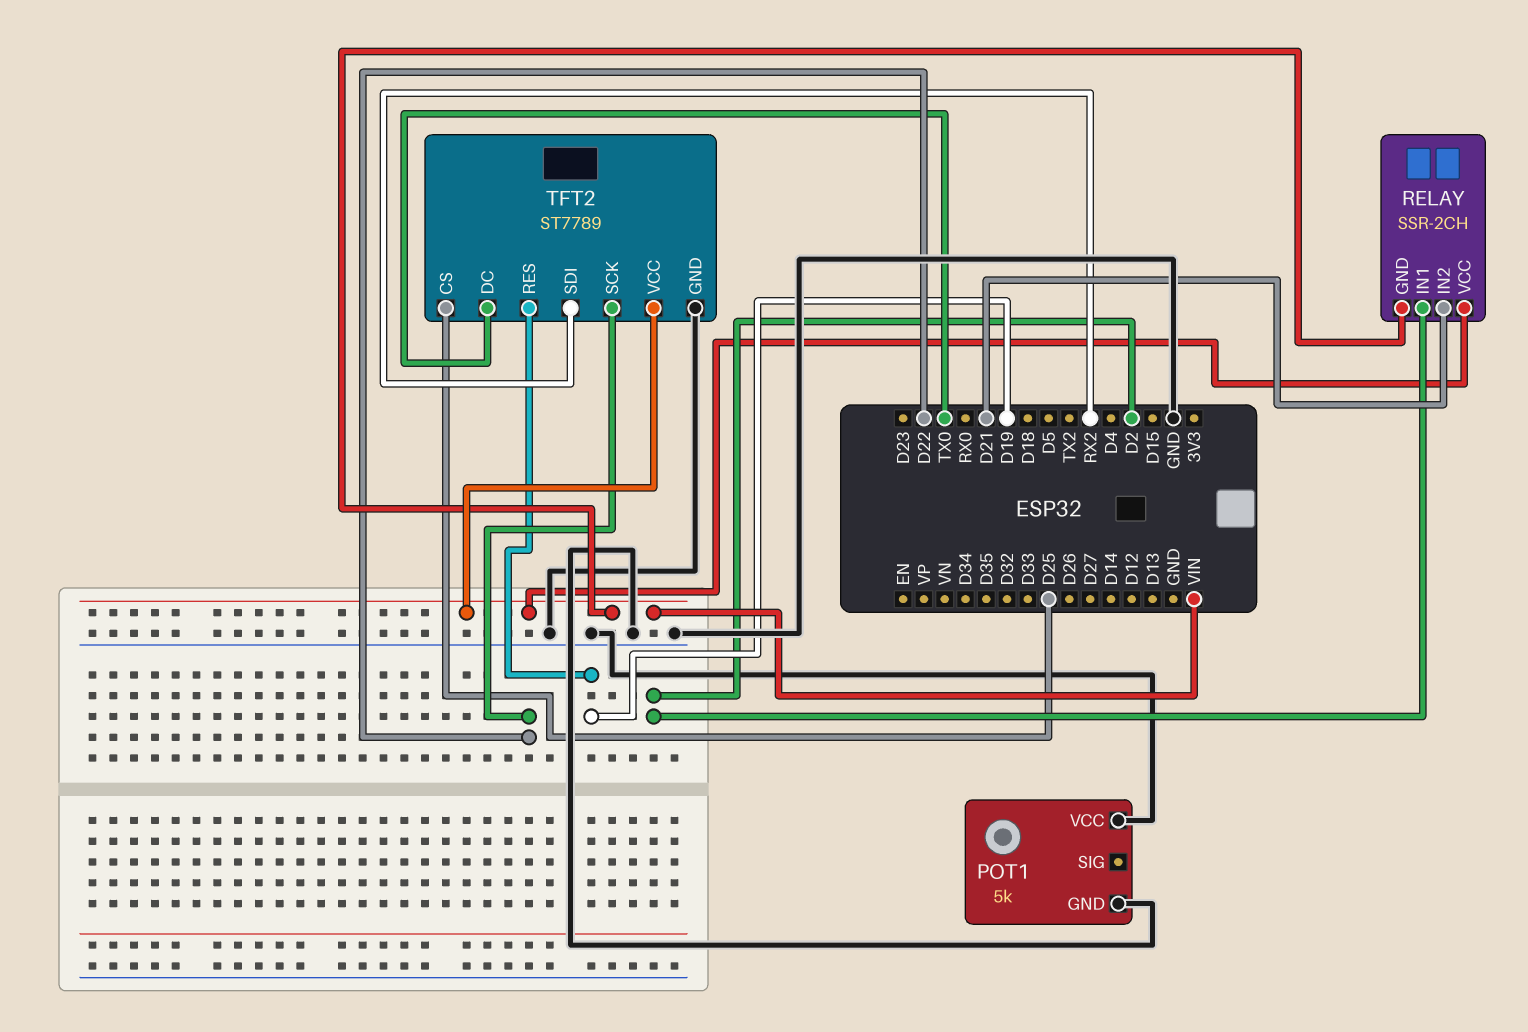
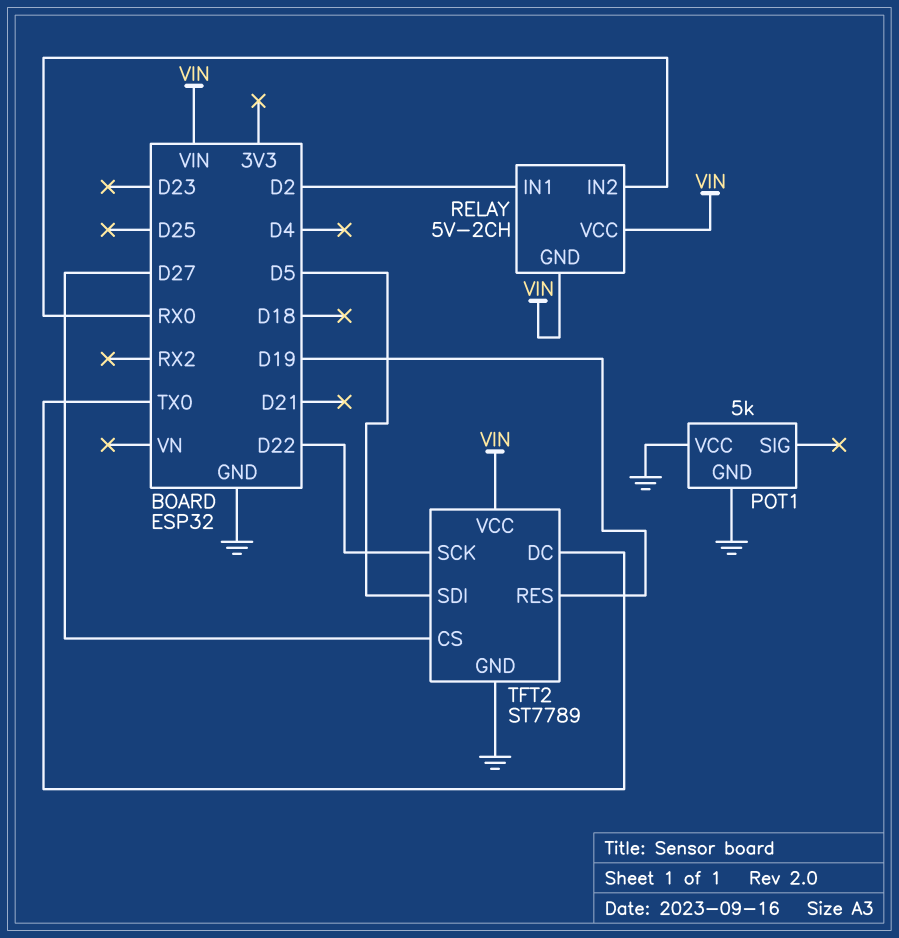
RELAY: SSR-2CH -> 5V-2CH
RELAY pin IN2: D21 -> RX0
TFT2 pin CS: D25 -> D27
TFT2 pin SDI: RX2 -> D5

